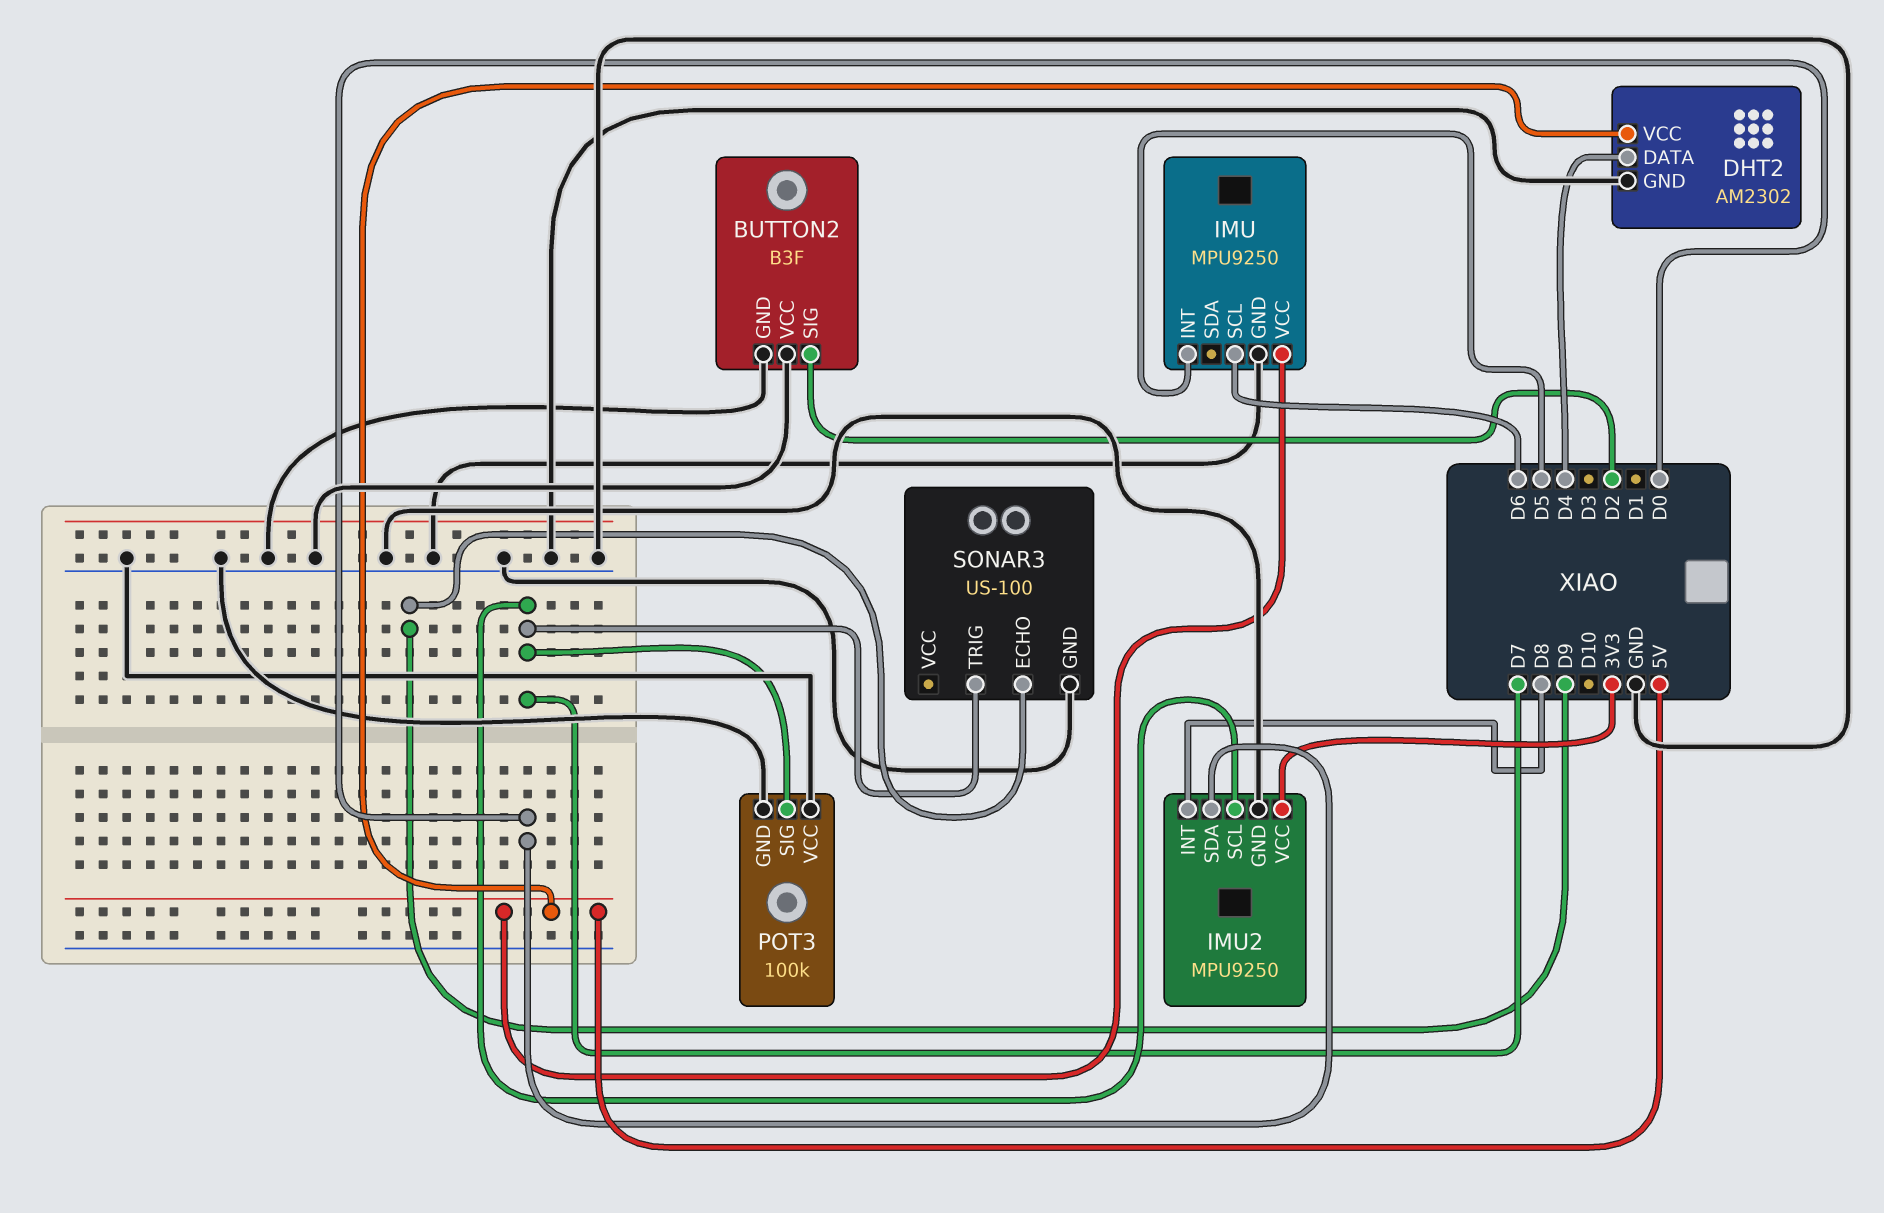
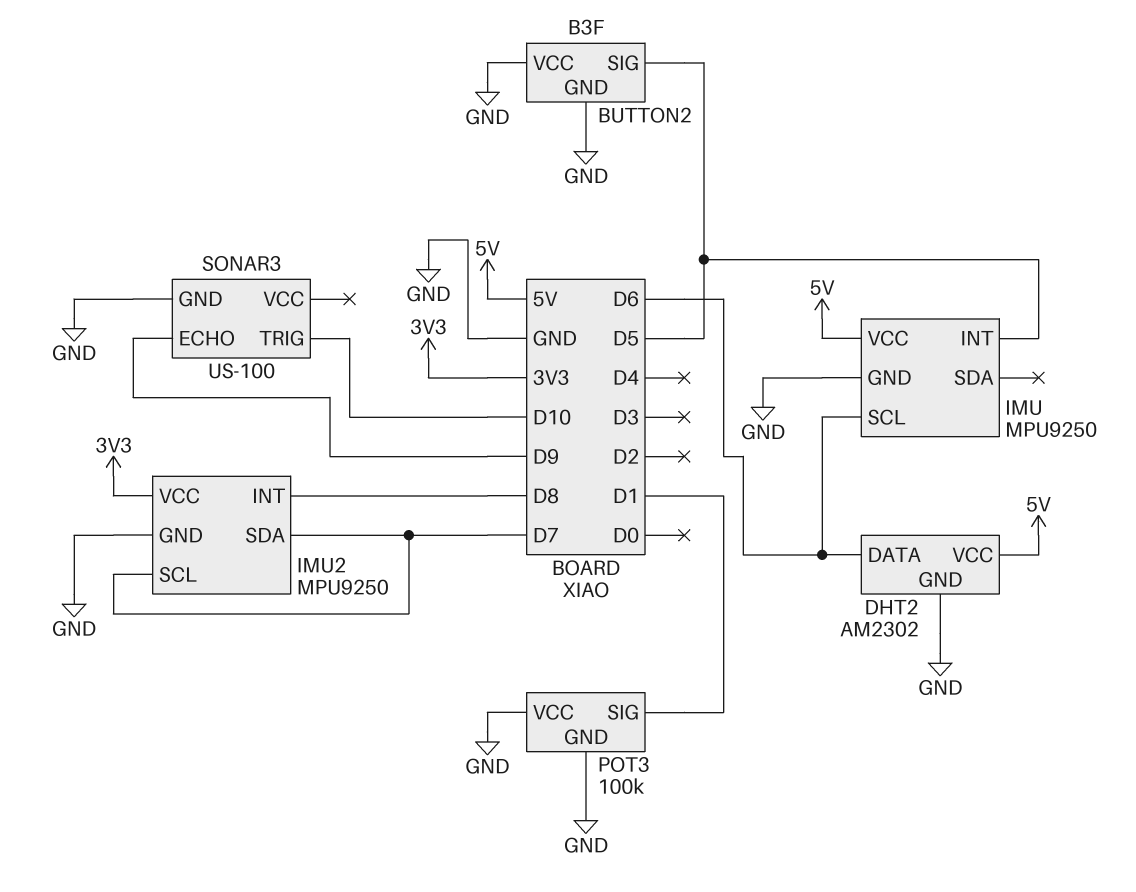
BUTTON2 pin SIG: D2 -> D5
DHT2 pin DATA: D4 -> D6
IMU2 pin SDA: D0 -> D7
POT3 pin SIG: D7 -> D1
SONAR3 pin TRIG: D7 -> D10

